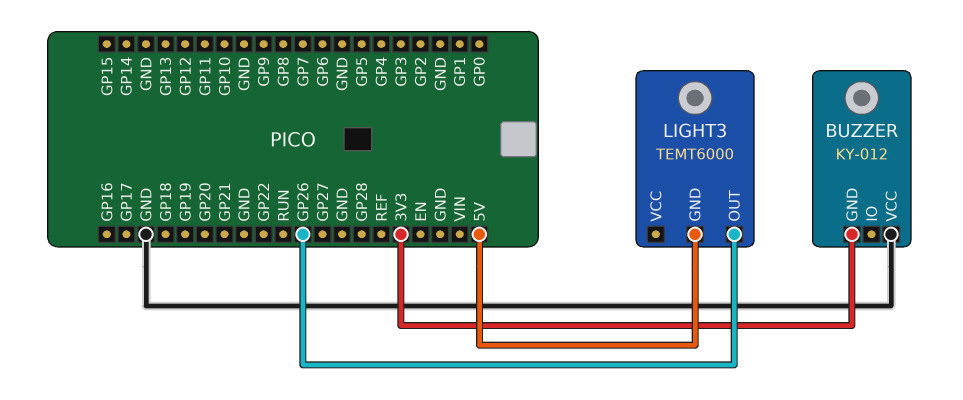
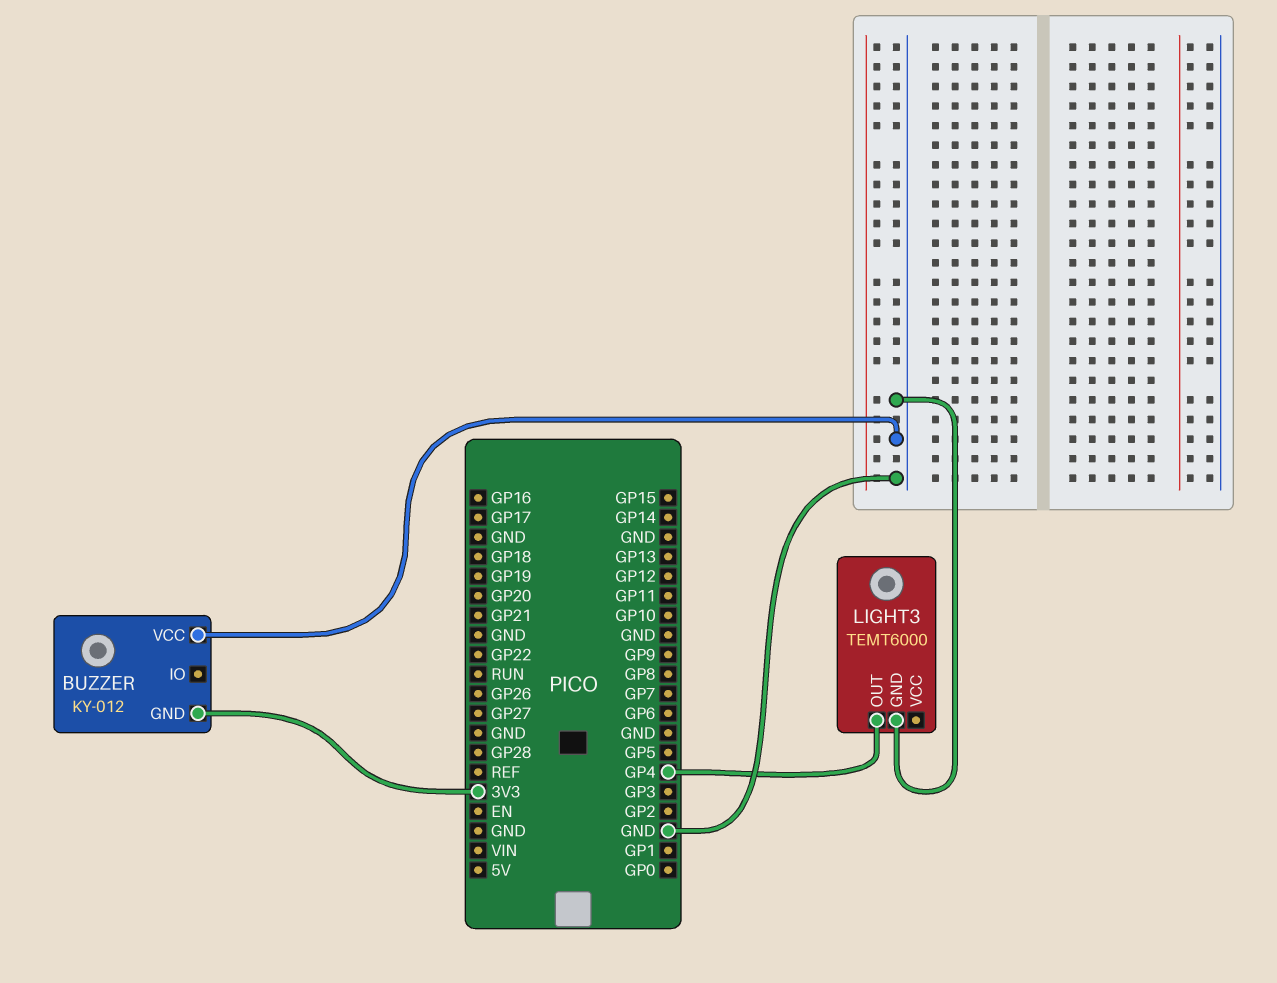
LIGHT3 pin GND: 5V -> GND
LIGHT3 pin OUT: GP26 -> GP4

